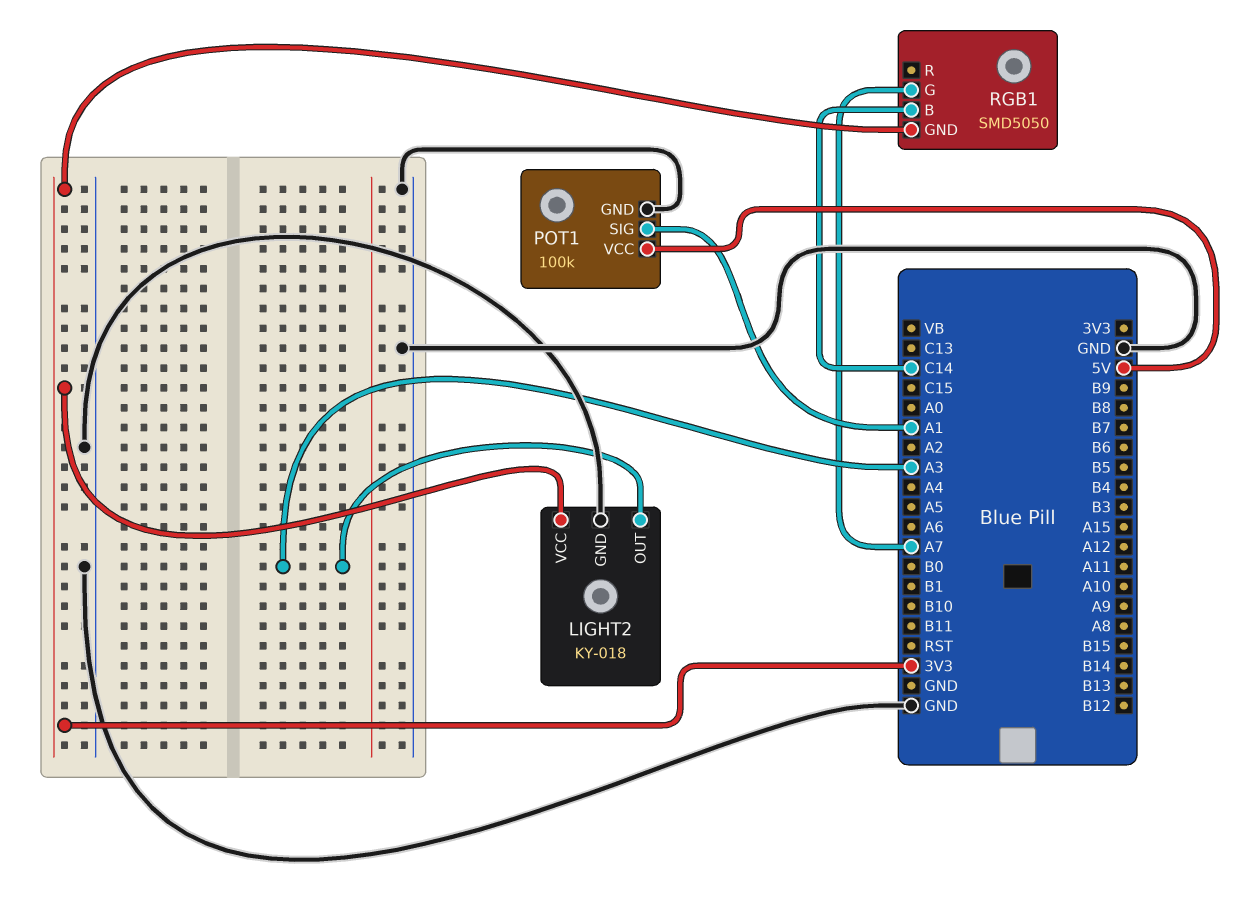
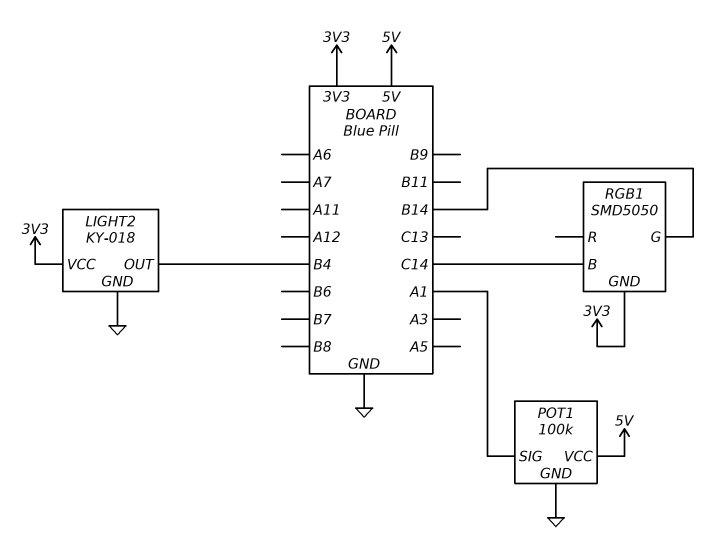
LIGHT2 pin OUT: A3 -> B4
RGB1 pin G: A7 -> B14

